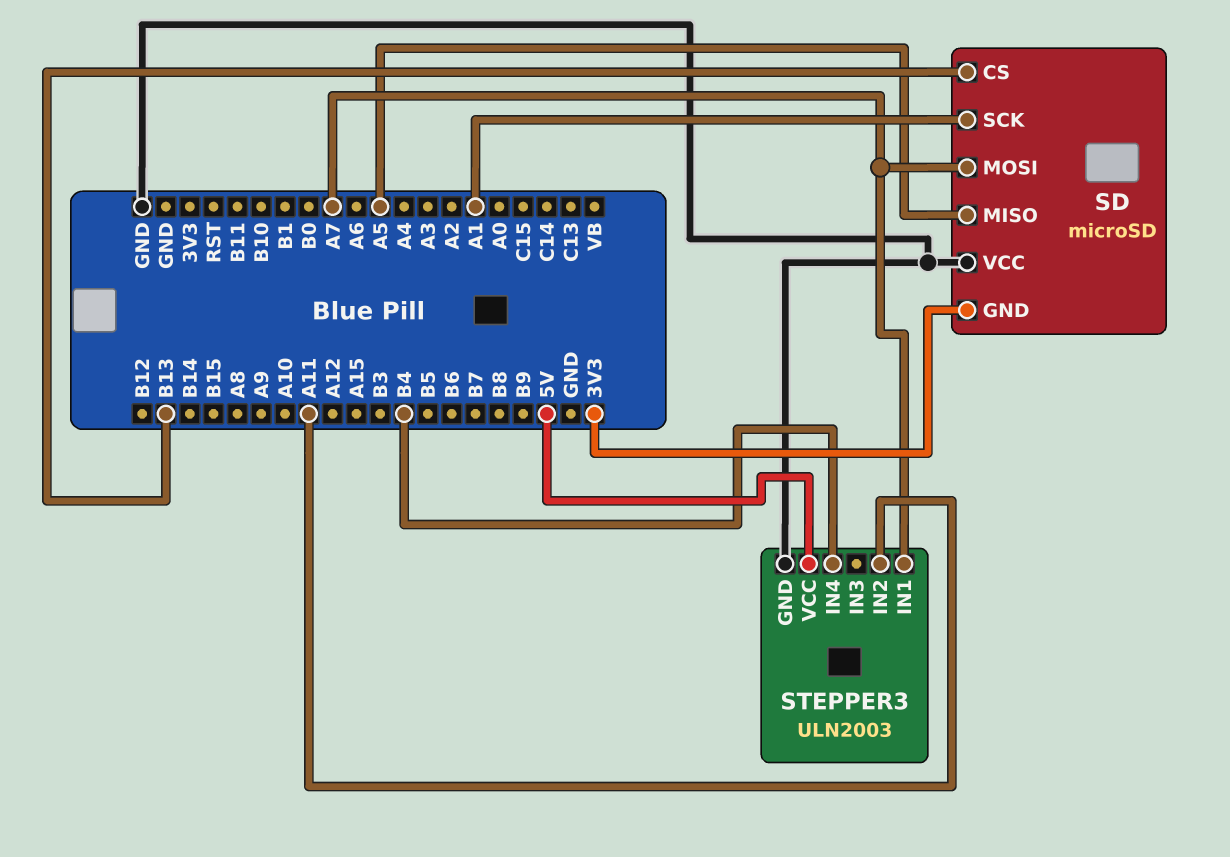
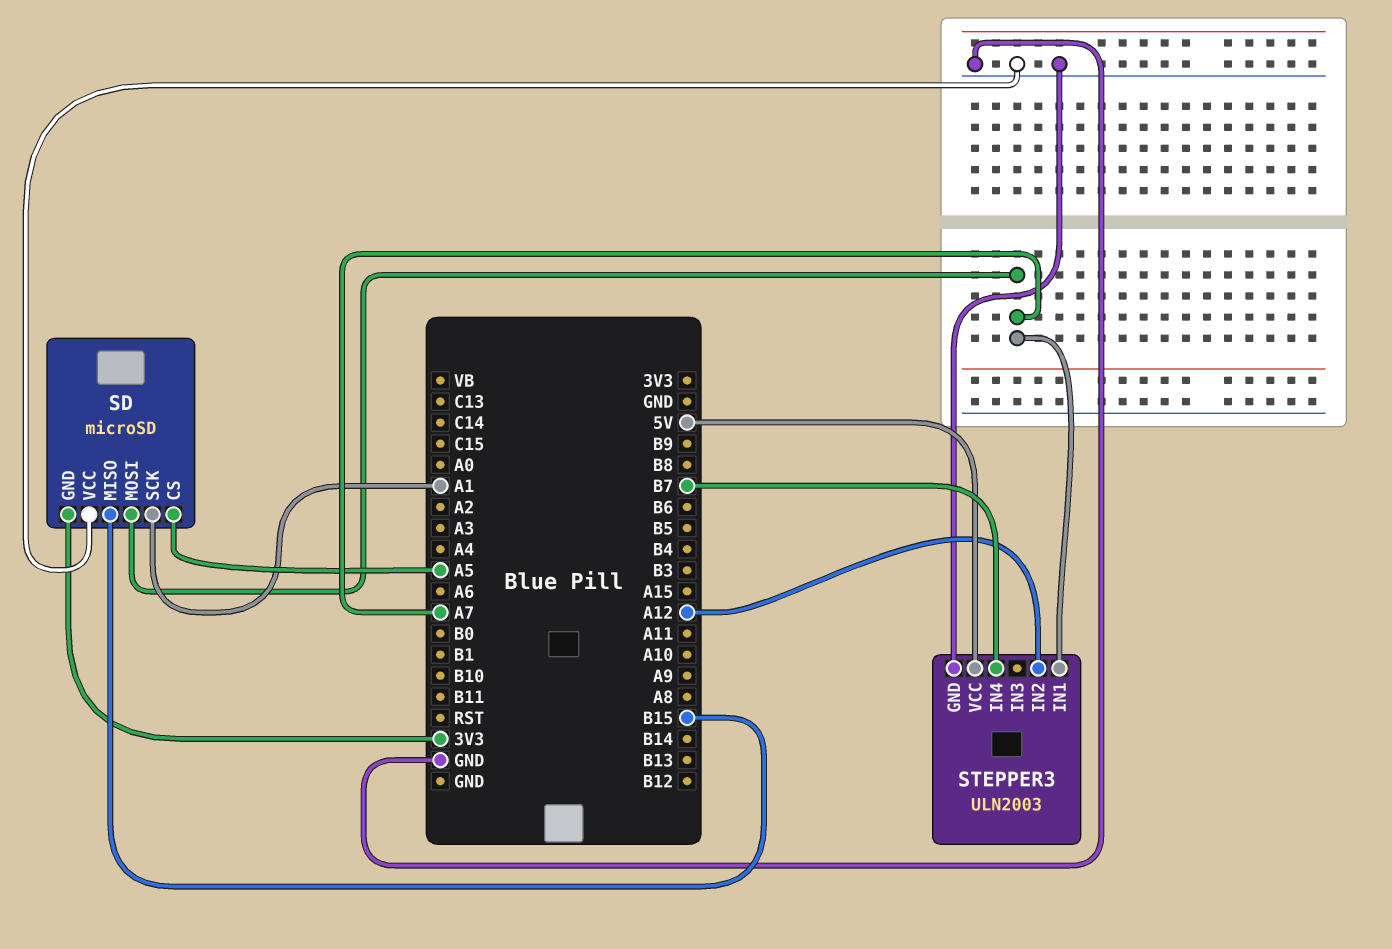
SD pin CS: B13 -> A5
SD pin MISO: A5 -> B15
STEPPER3 pin IN2: A11 -> A12
STEPPER3 pin IN4: B4 -> B7

